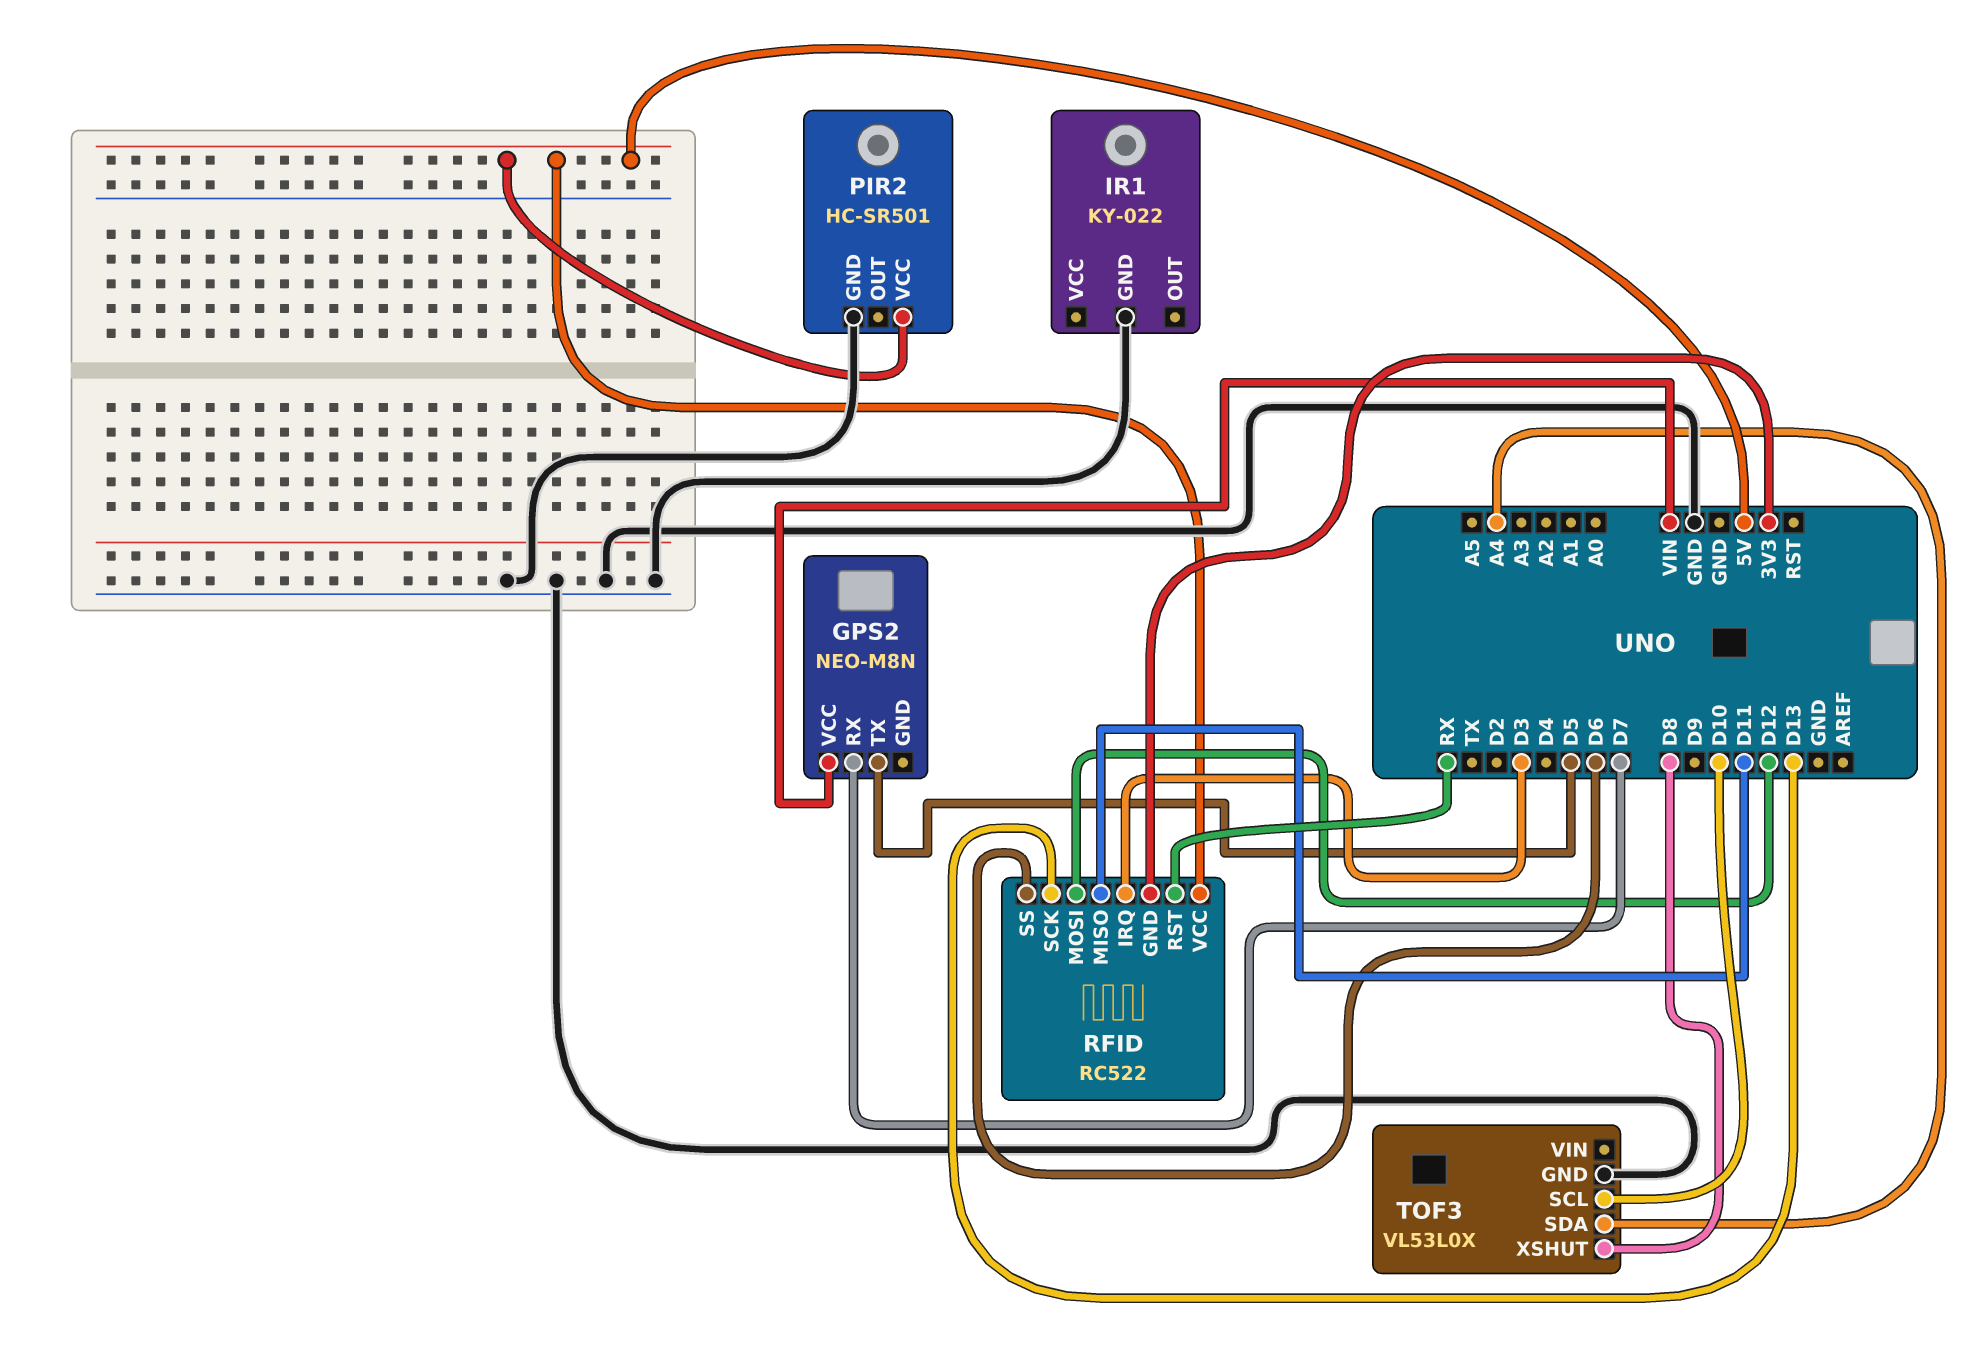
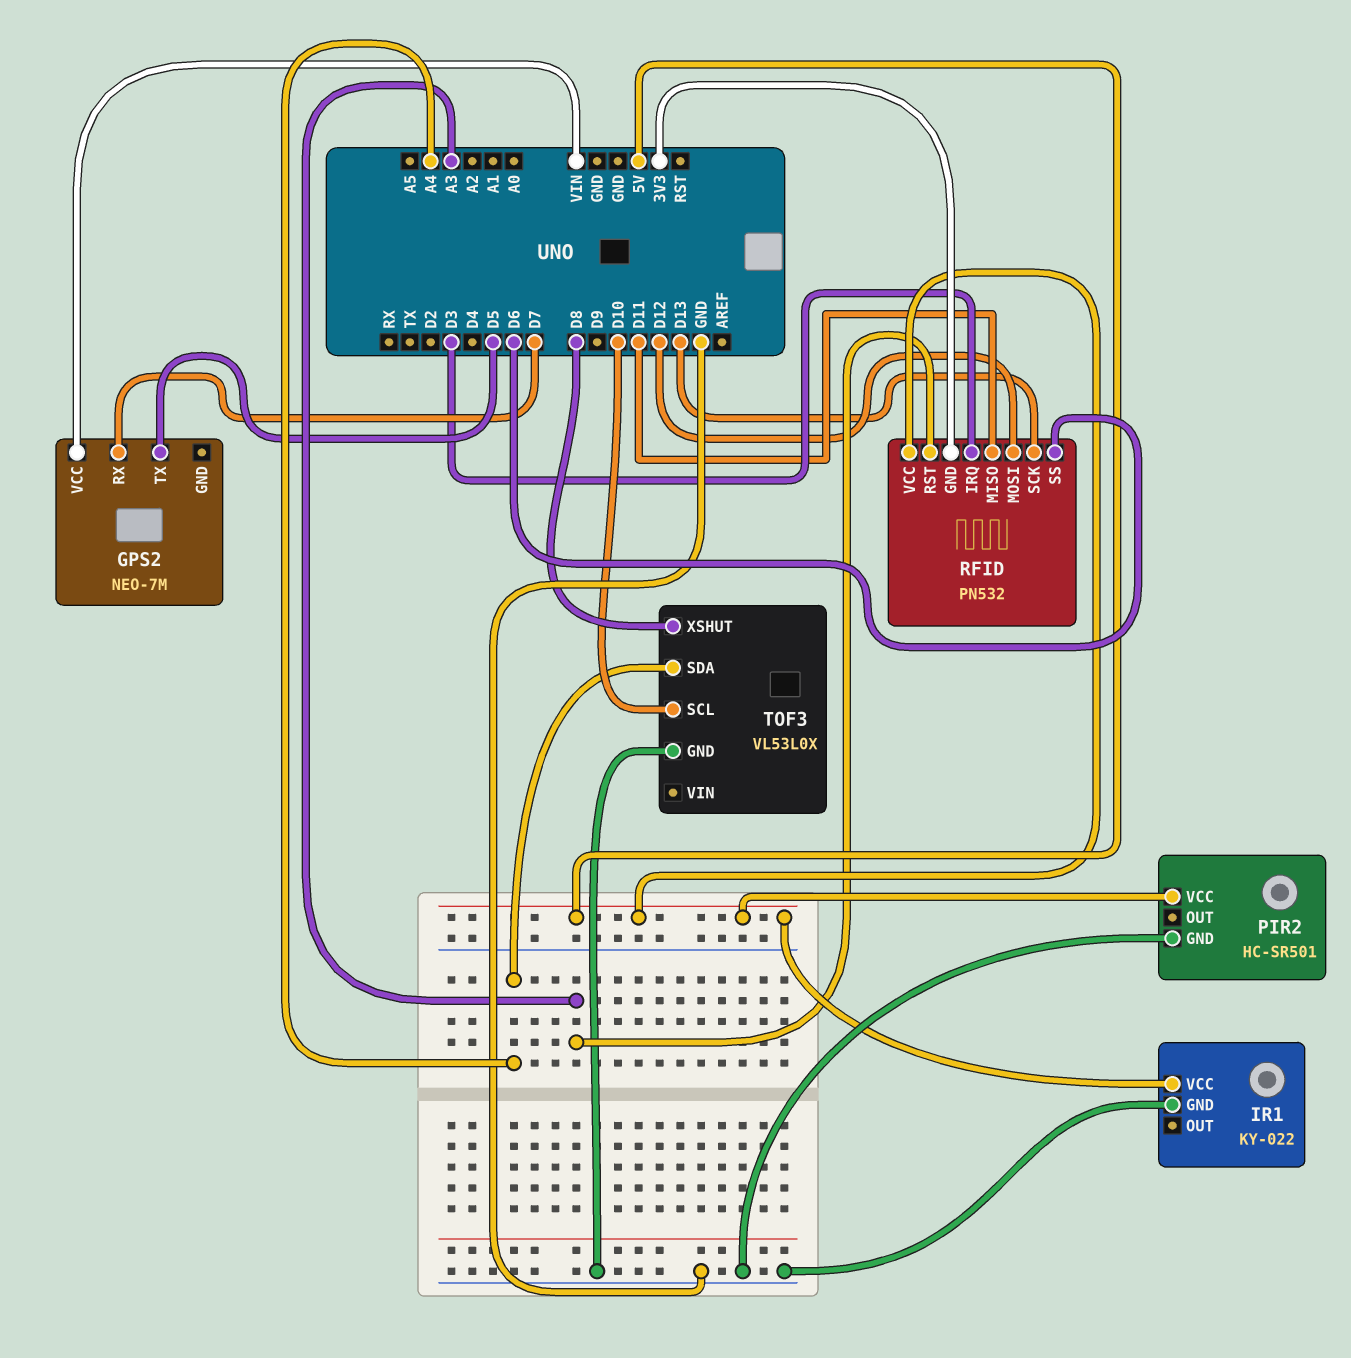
GPS2: NEO-M8N -> NEO-7M
IR1 pin VCC: none -> 5V
RFID: RC522 -> PN532
RFID pin RST: RX -> A3

